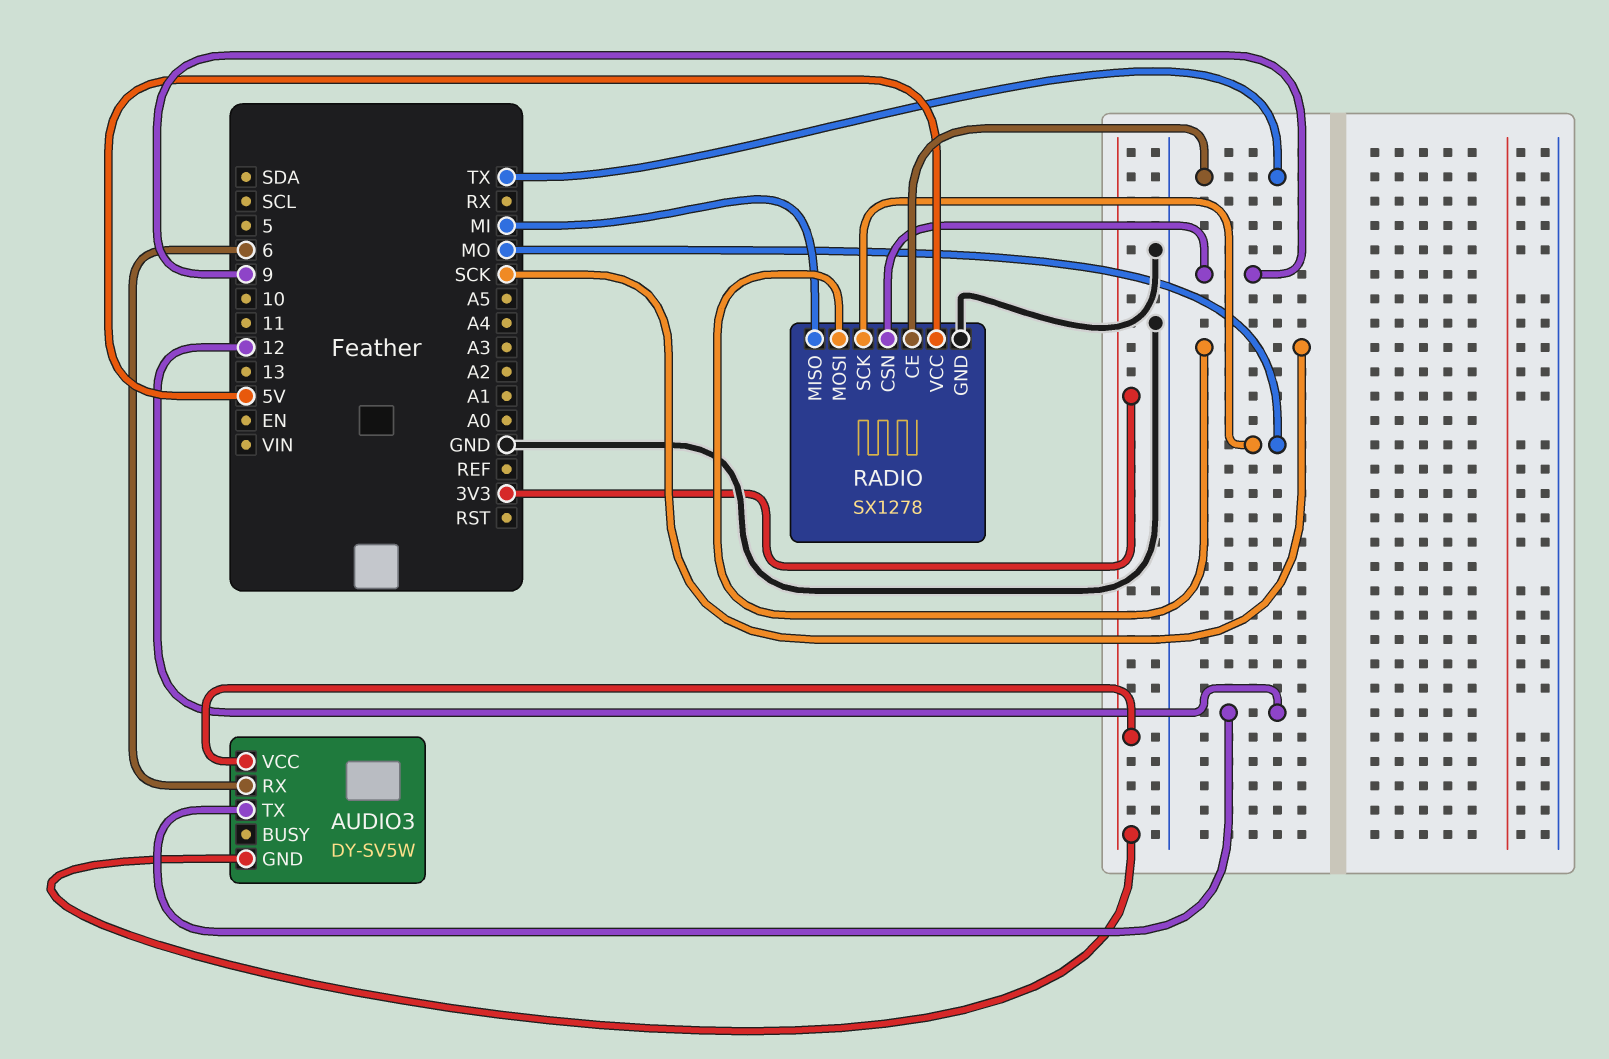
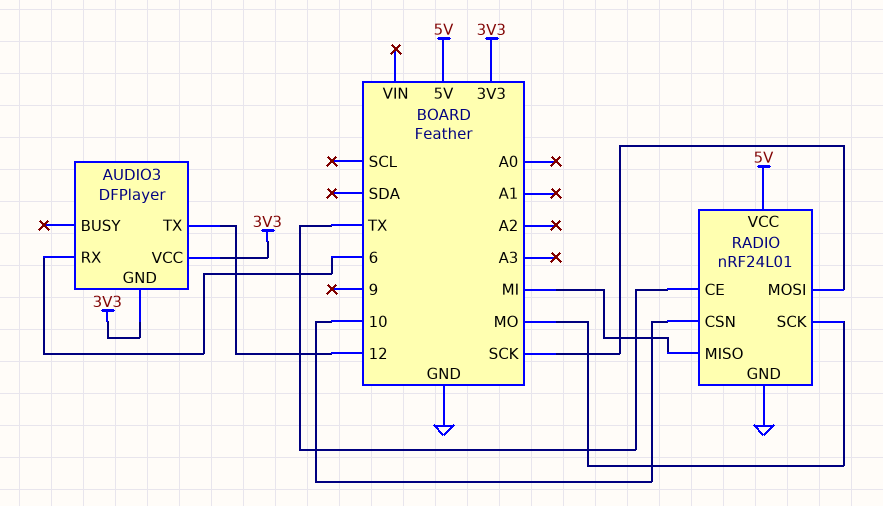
AUDIO3: DY-SV5W -> DFPlayer
RADIO: SX1278 -> nRF24L01
RADIO pin CSN: 9 -> 10

